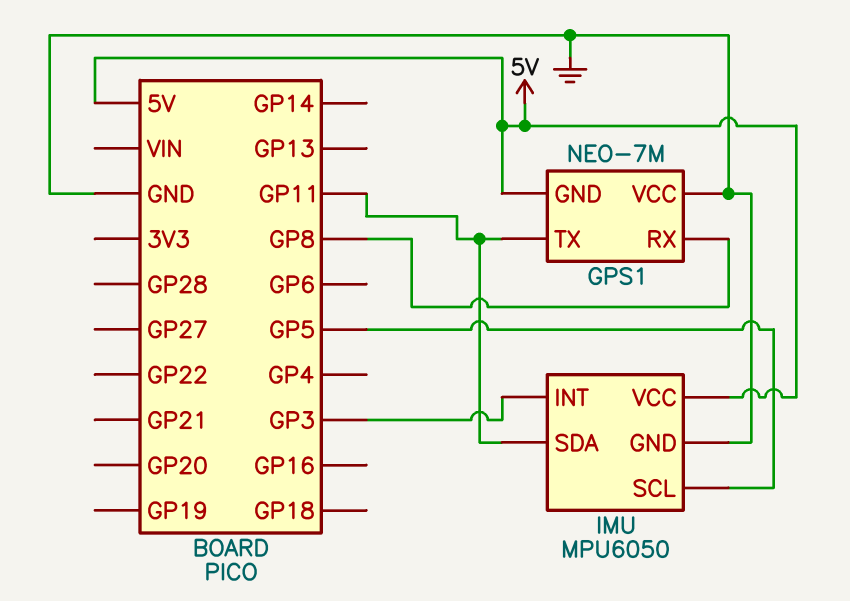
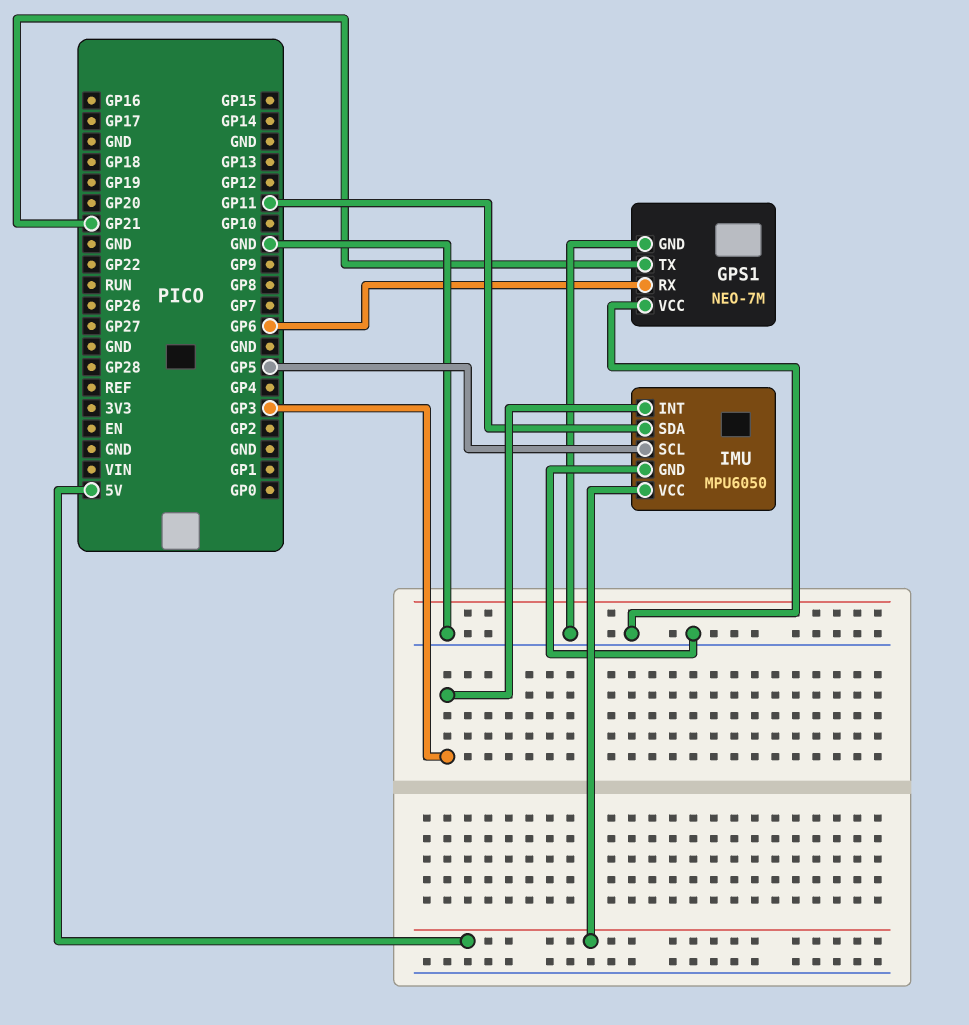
GPS1 pin GND: 5V -> GND
GPS1 pin RX: GP8 -> GP6
GPS1 pin TX: GP11 -> GP21

